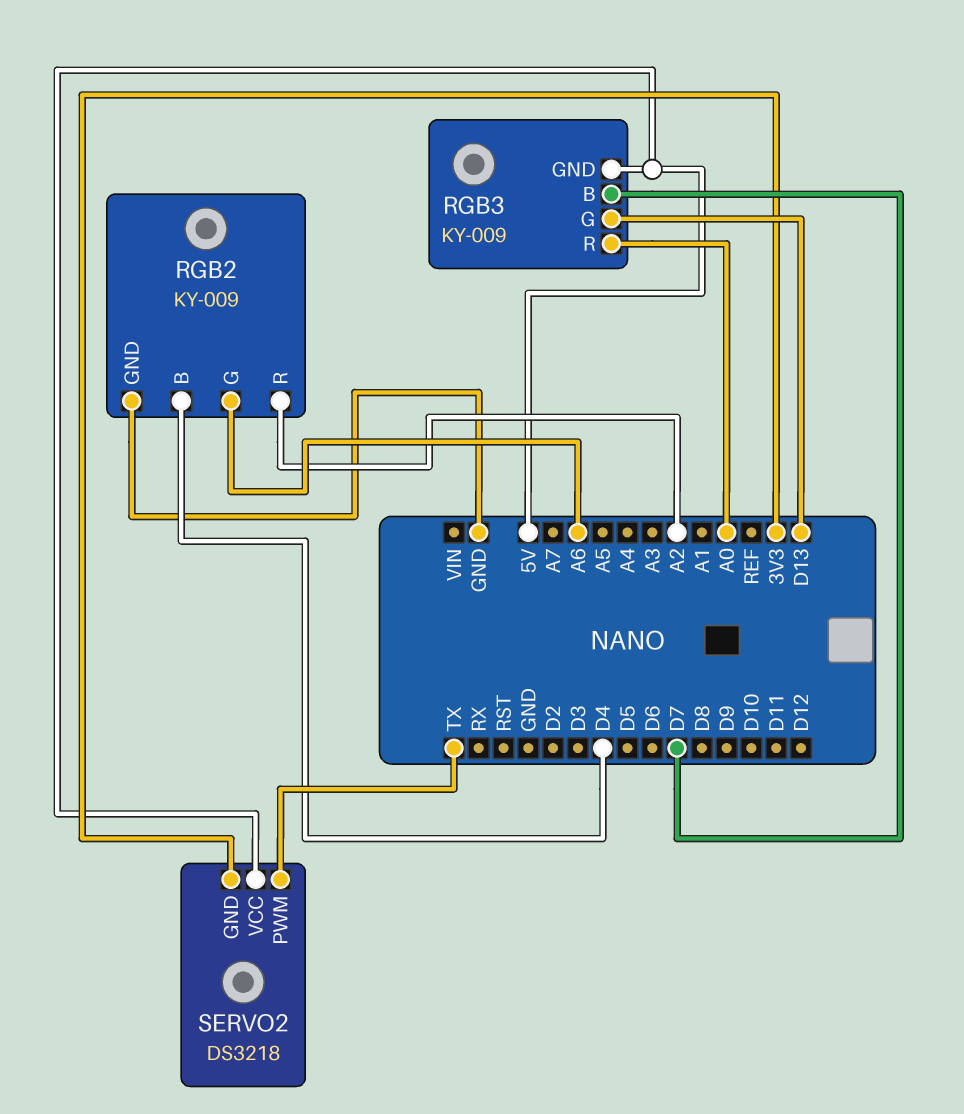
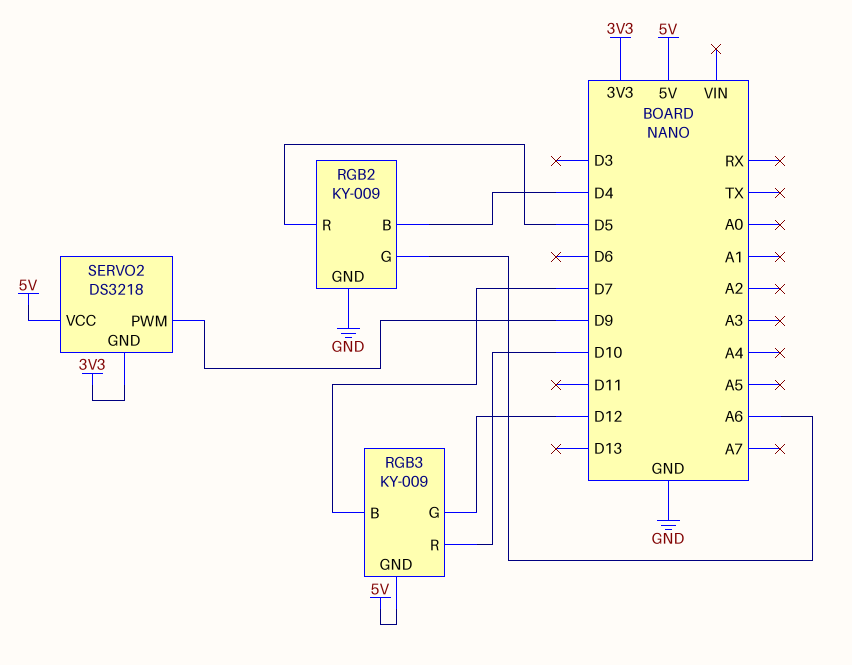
RGB2 pin R: A2 -> D5
RGB3 pin G: D13 -> D12
RGB3 pin R: A0 -> D10
SERVO2 pin PWM: TX -> D9

